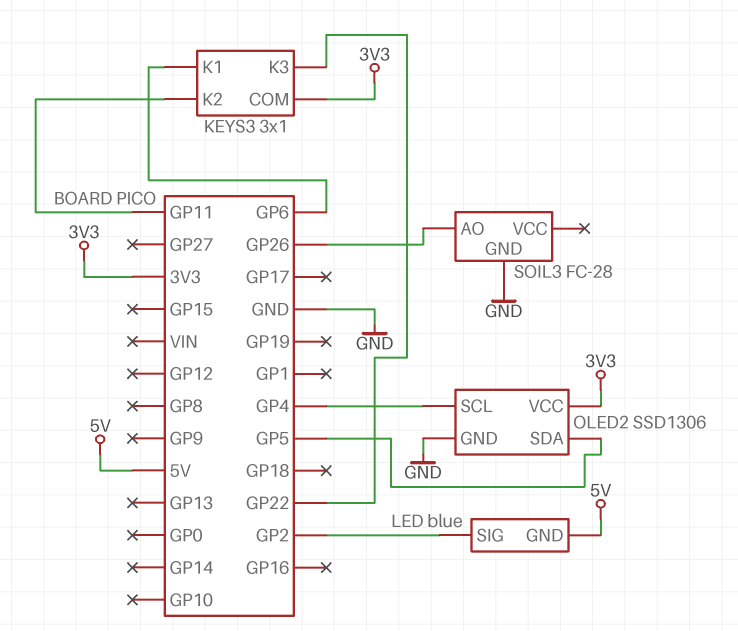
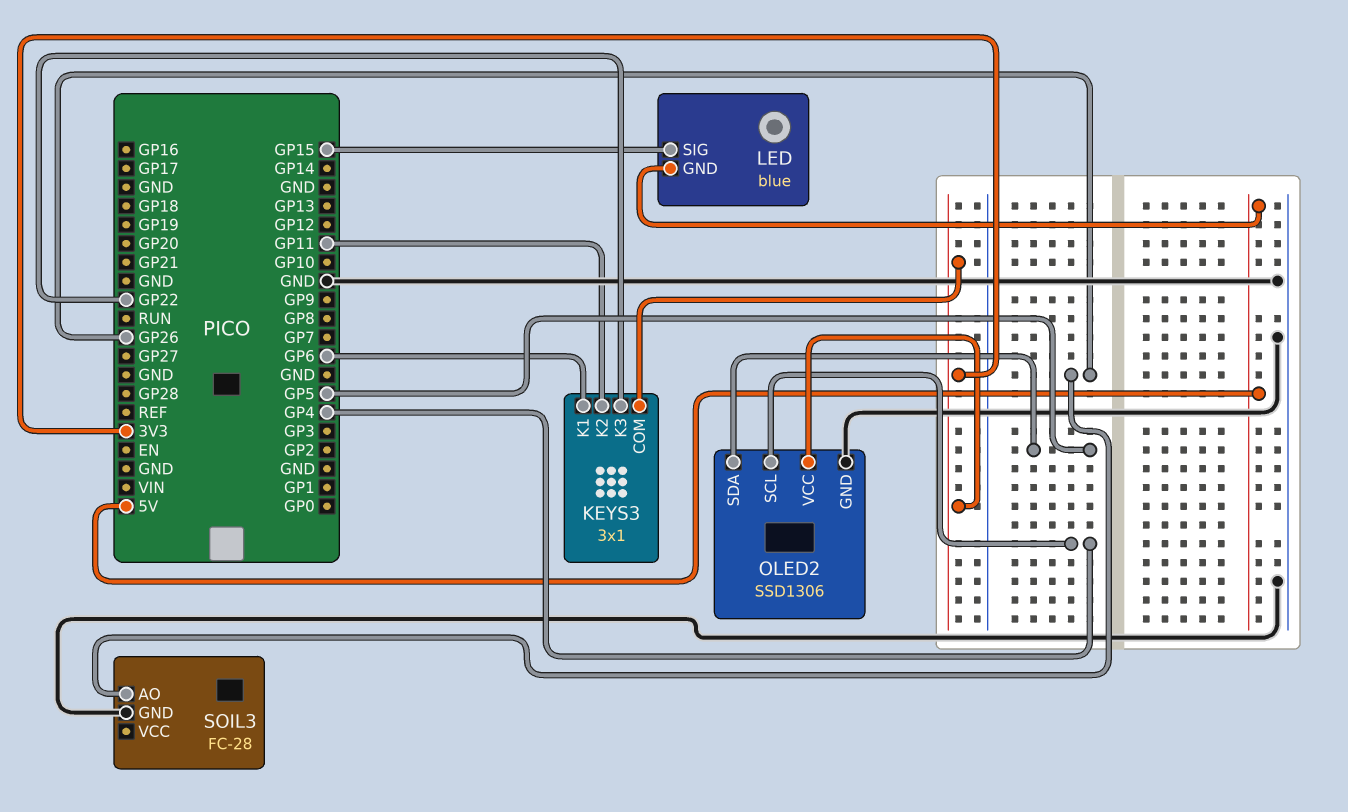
LED pin SIG: GP2 -> GP15

